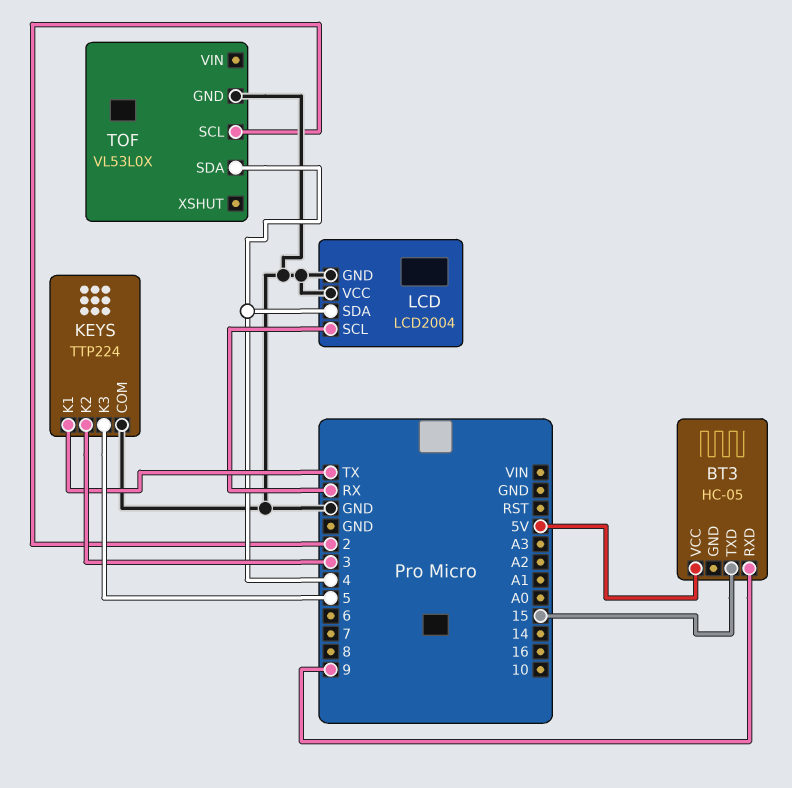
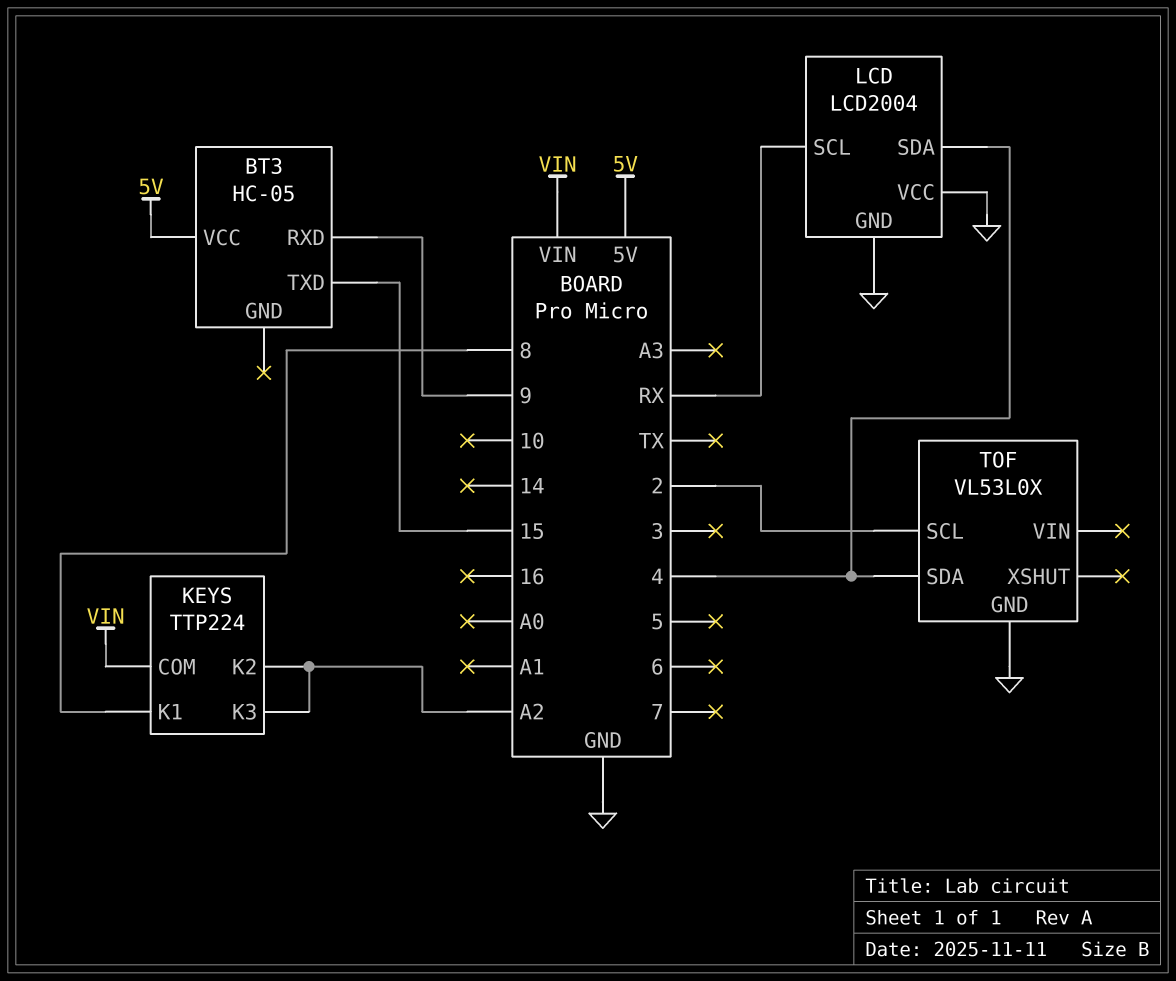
KEYS pin COM: GND -> VIN
KEYS pin K1: TX -> 8
KEYS pin K2: 3 -> A2
KEYS pin K3: 5 -> A2

